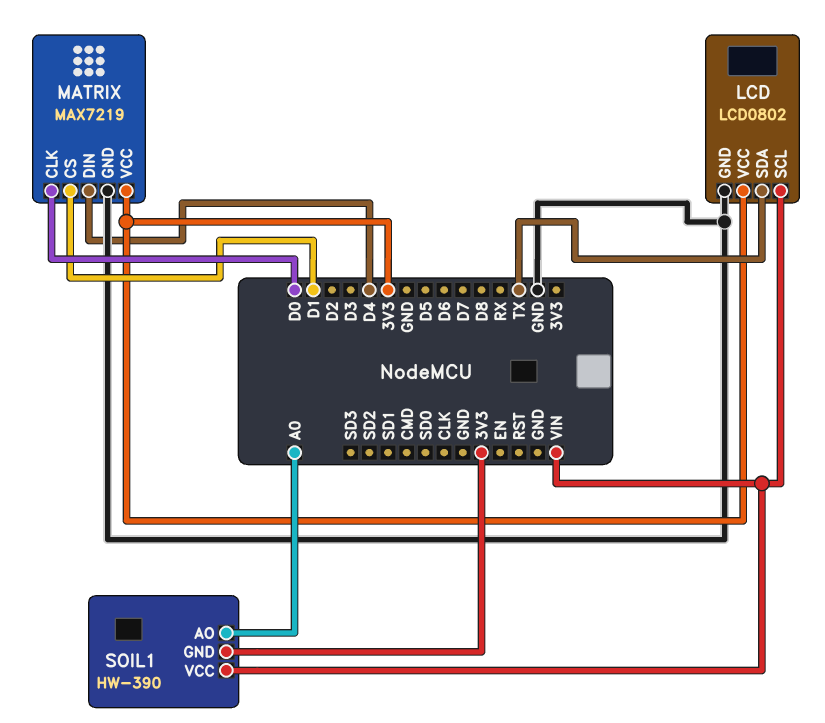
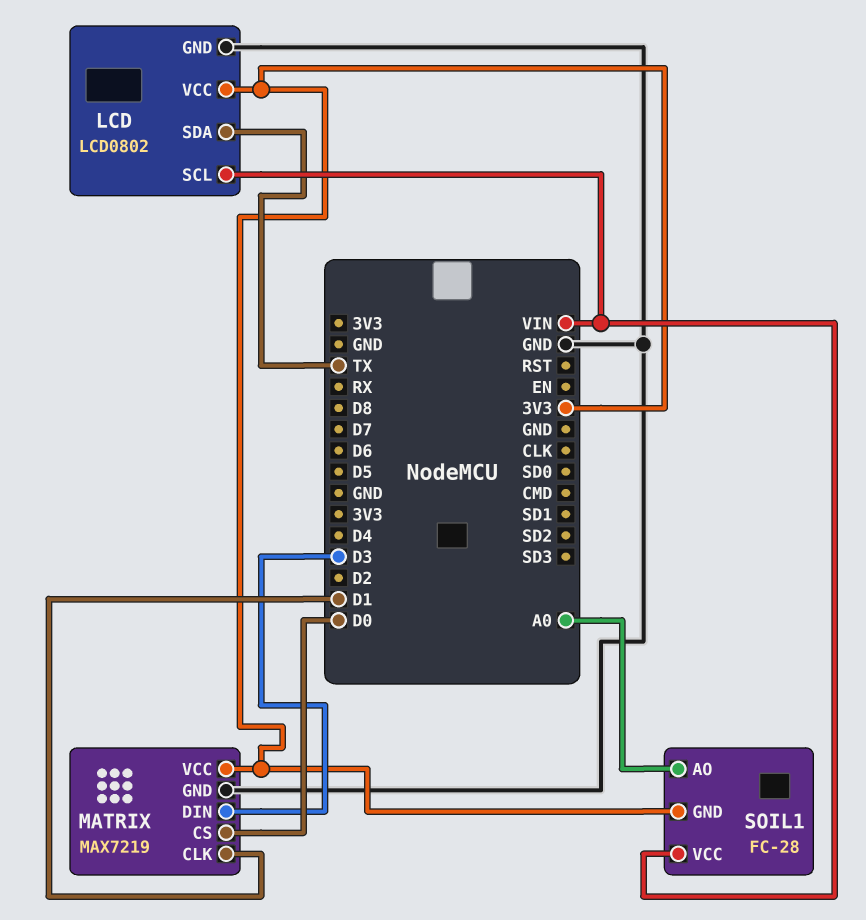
MATRIX pin CLK: D0 -> D1
MATRIX pin CS: D1 -> D0
MATRIX pin DIN: D4 -> D3
SOIL1: HW-390 -> FC-28

